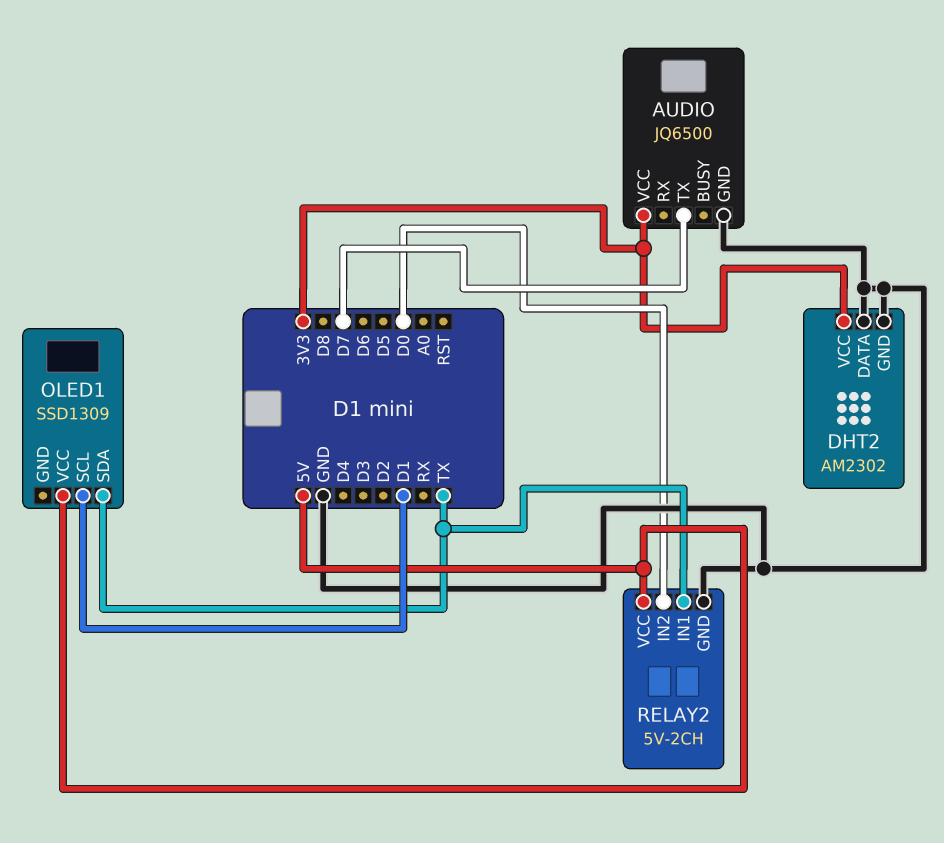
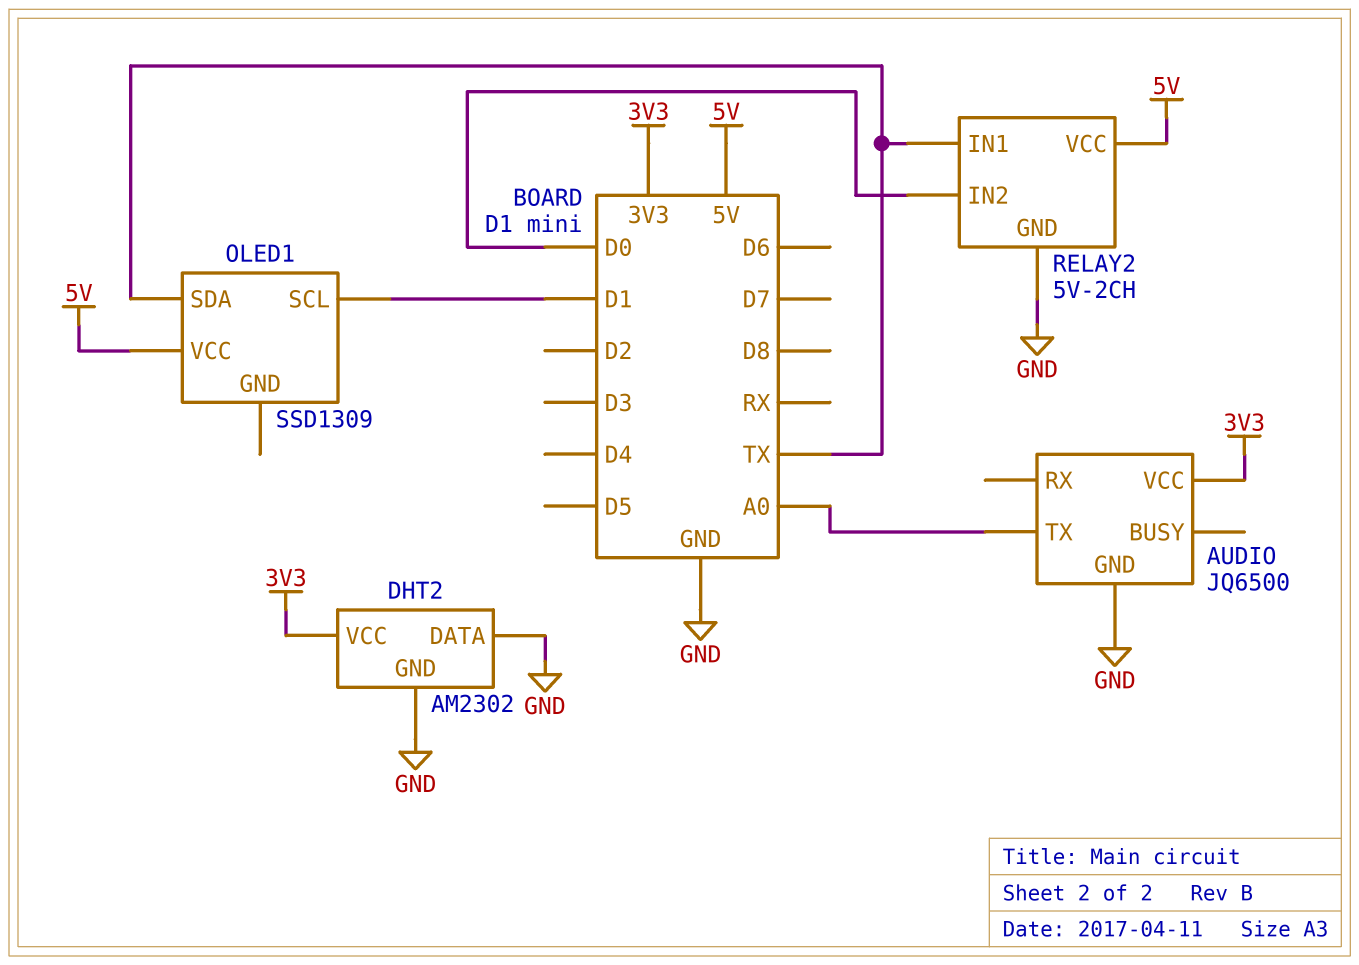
AUDIO pin TX: D7 -> A0

